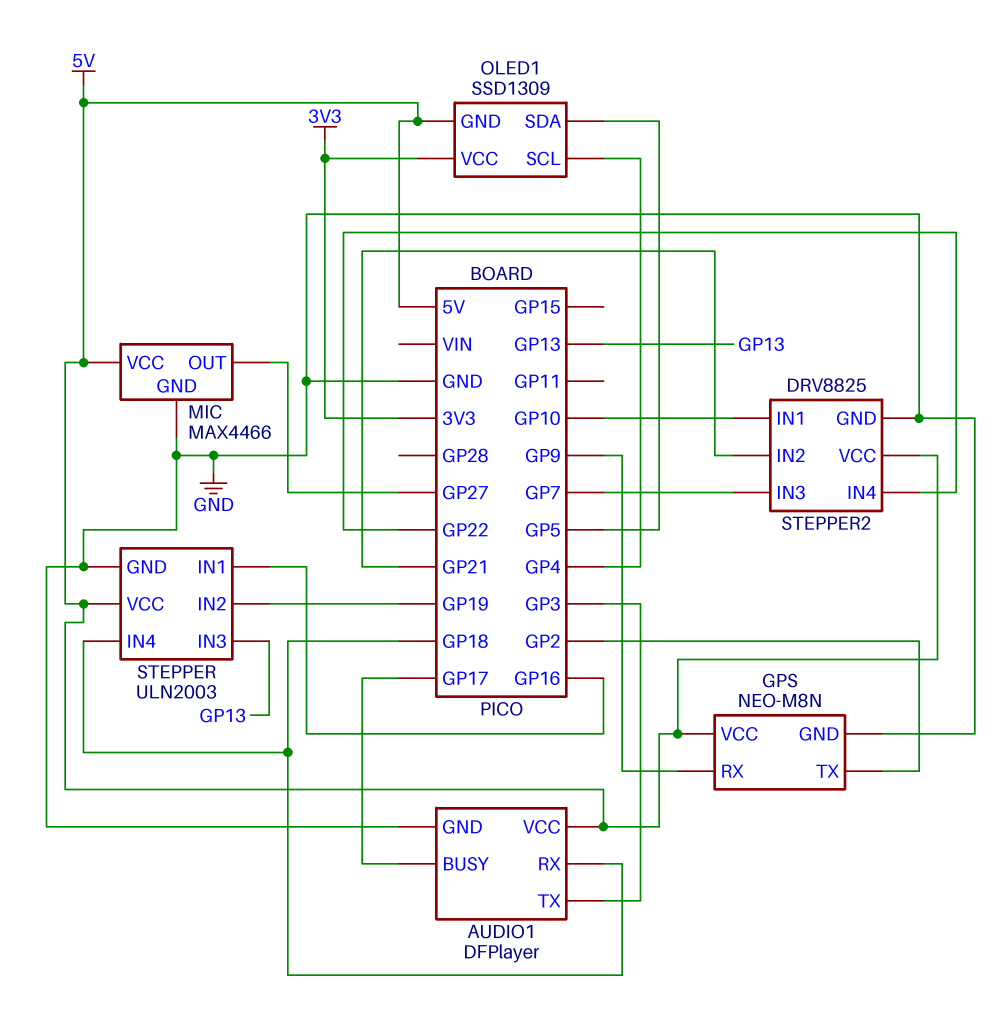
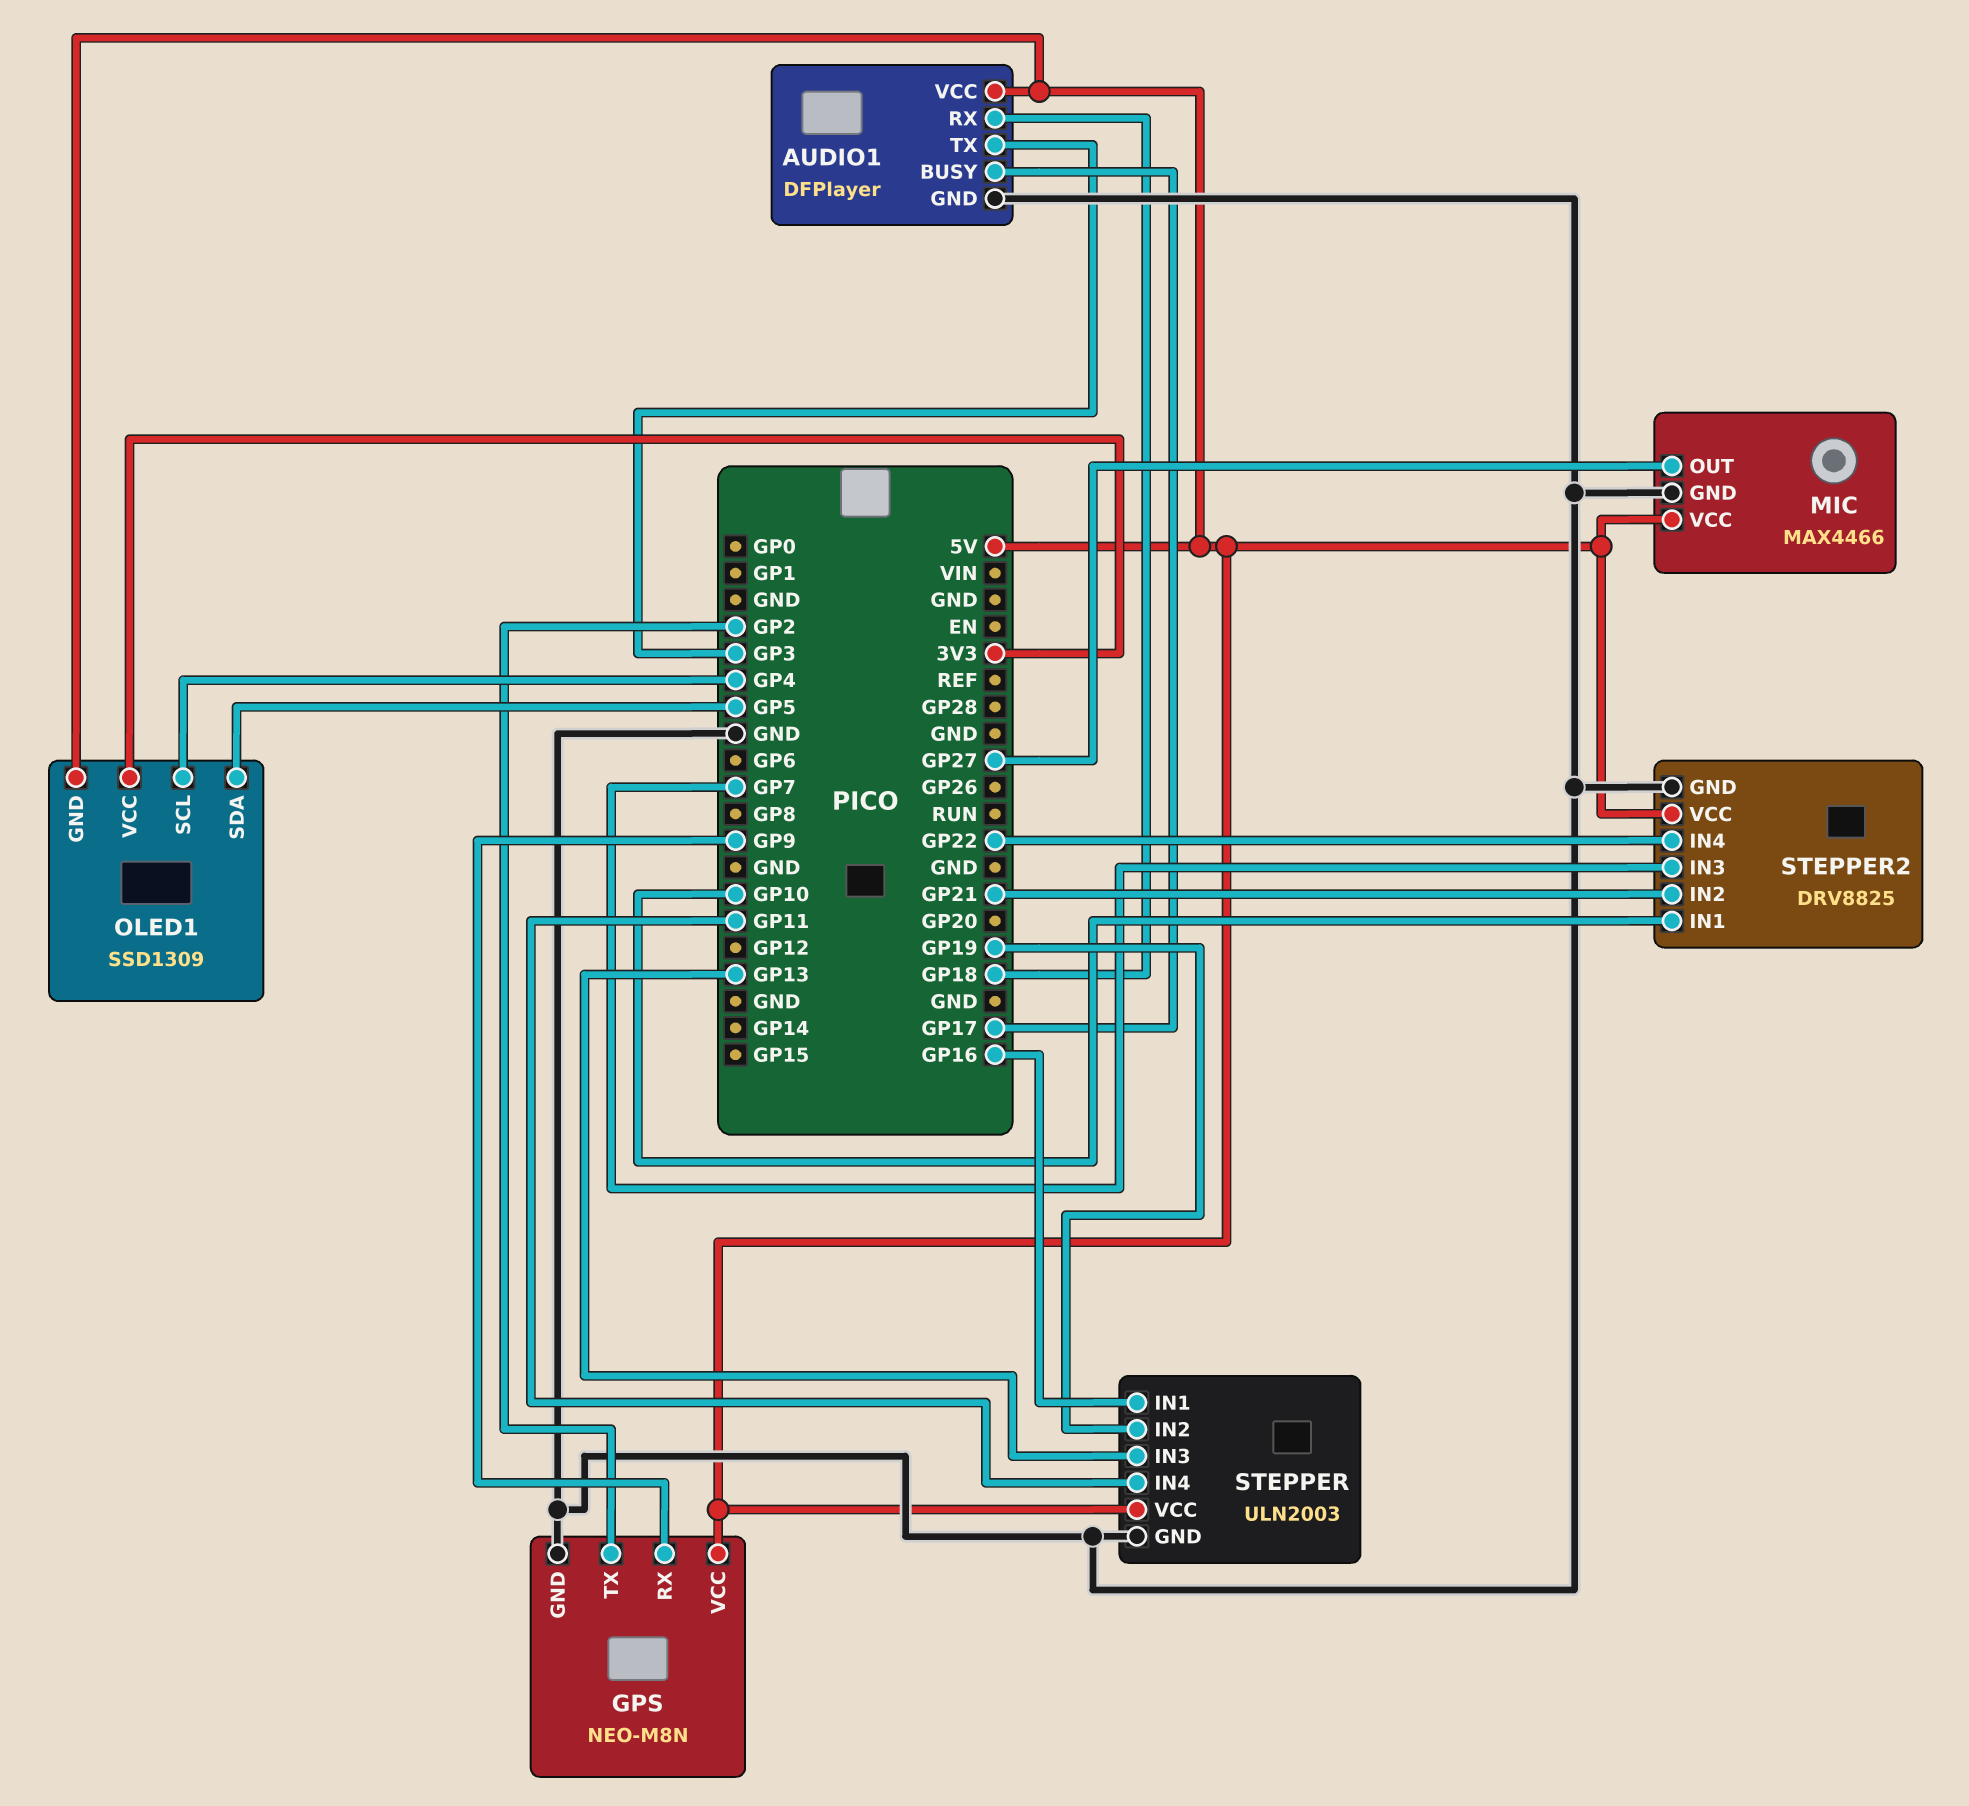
STEPPER pin IN4: GP18 -> GP11

